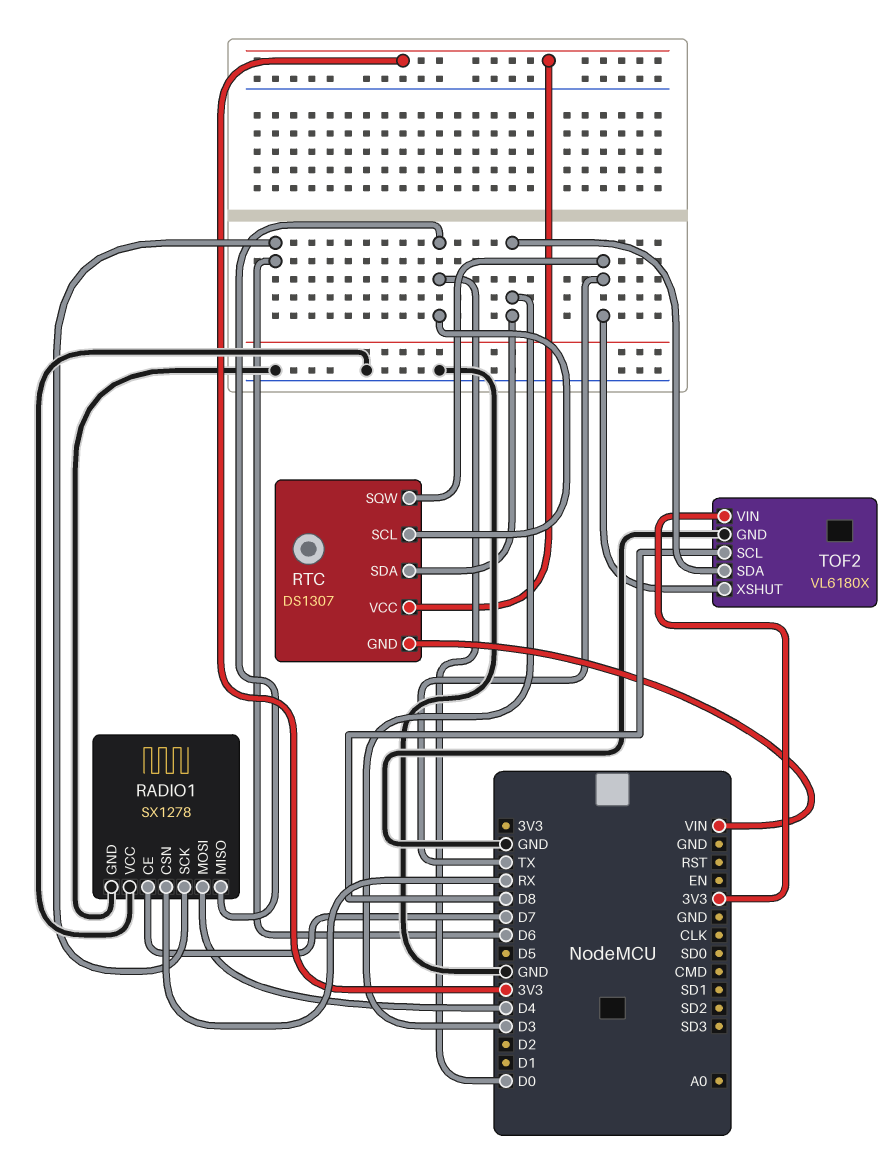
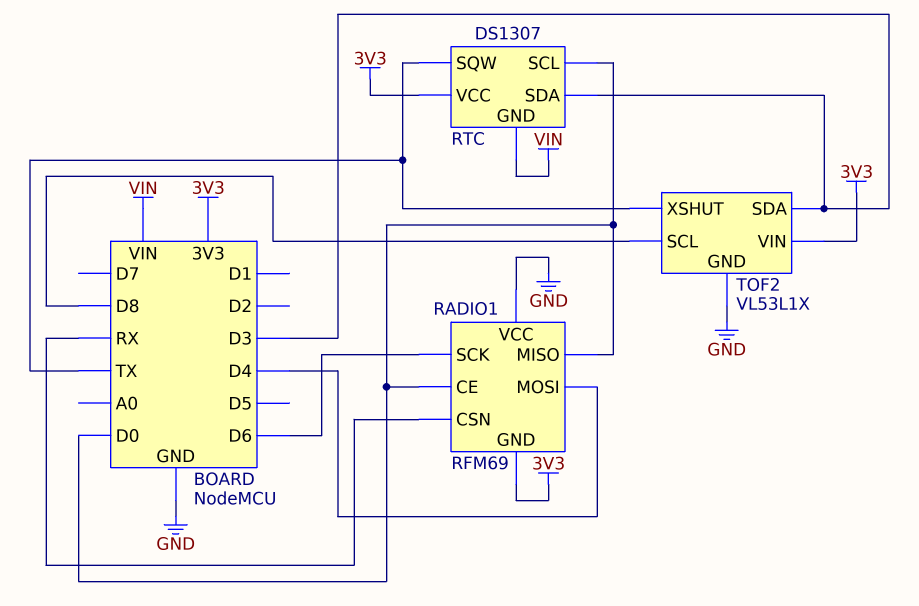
RADIO1: SX1278 -> RFM69
RADIO1 pin CE: D7 -> D0
RADIO1 pin GND: GND -> 3V3
TOF2: VL6180X -> VL53L1X

